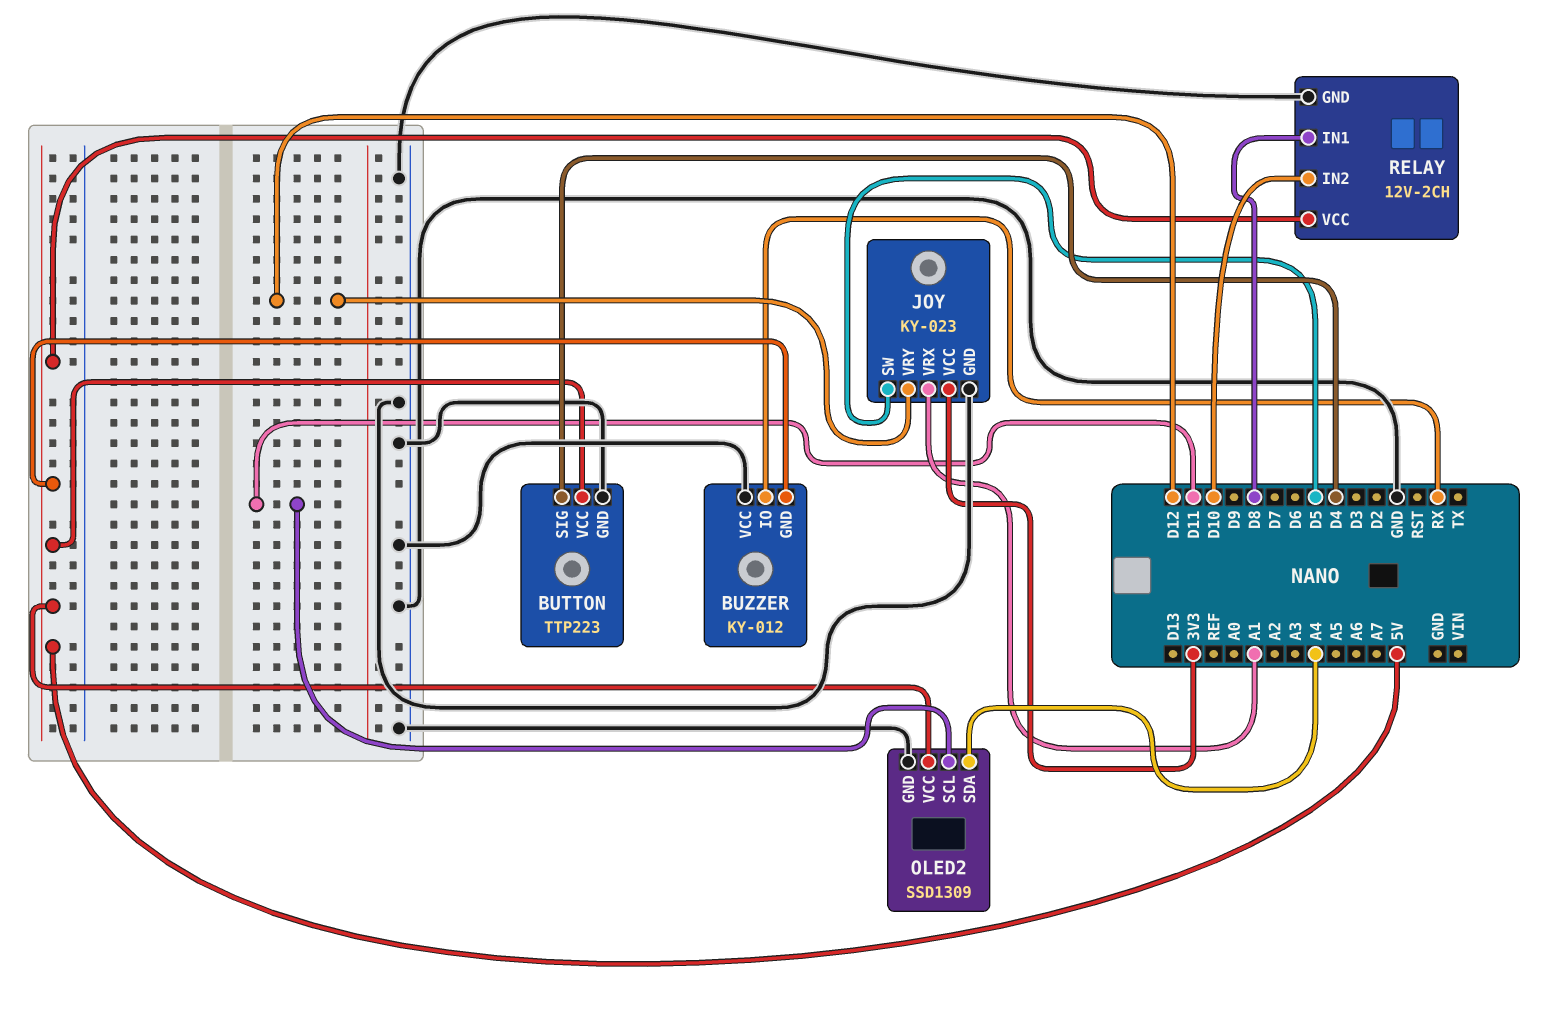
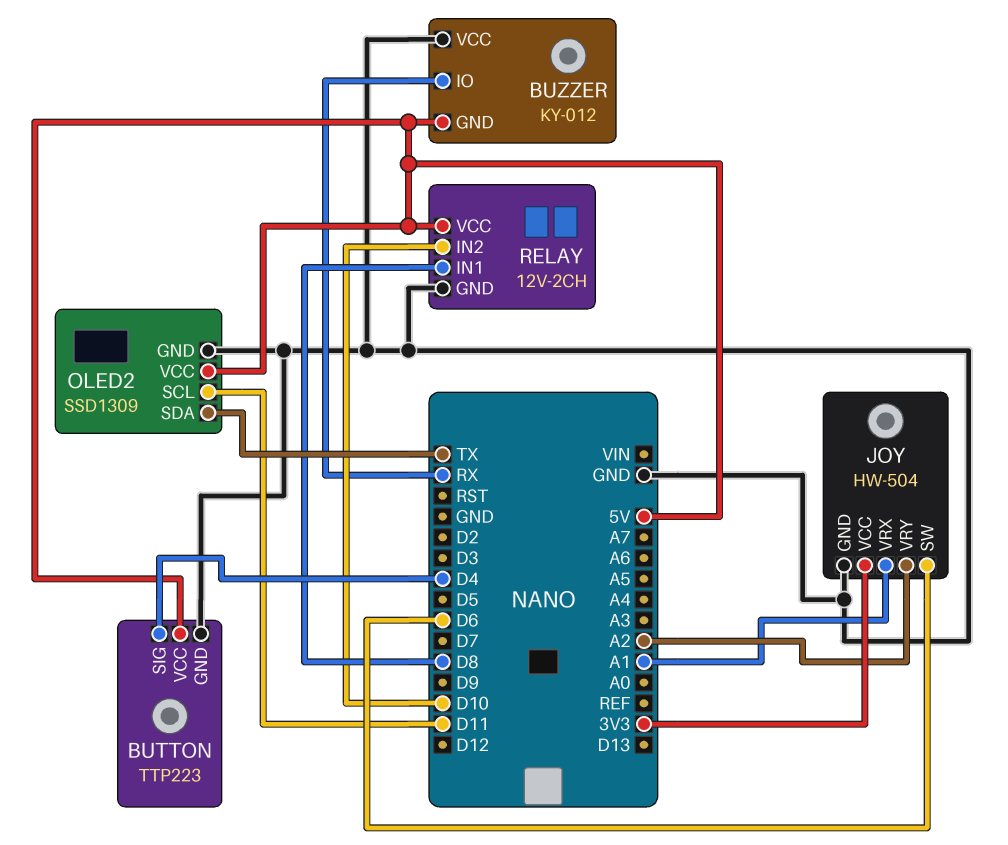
JOY: KY-023 -> HW-504
JOY pin SW: D5 -> D6
JOY pin VRY: D12 -> A2
OLED2 pin SDA: A4 -> TX

